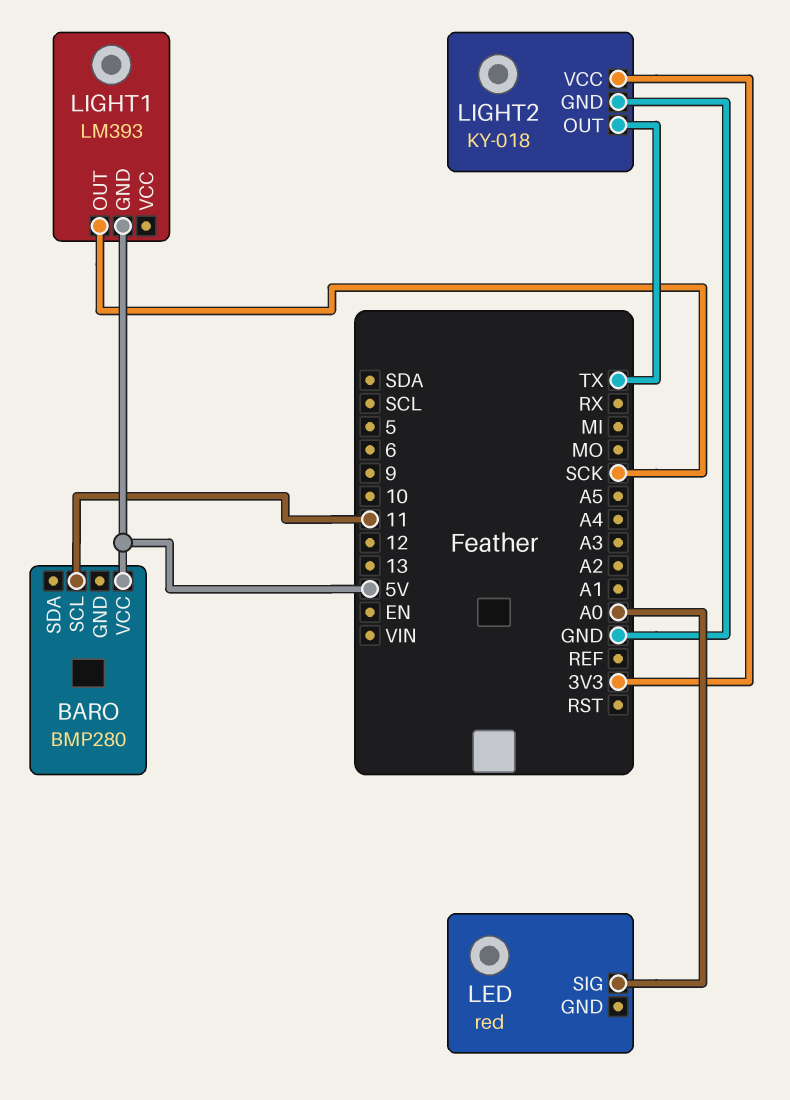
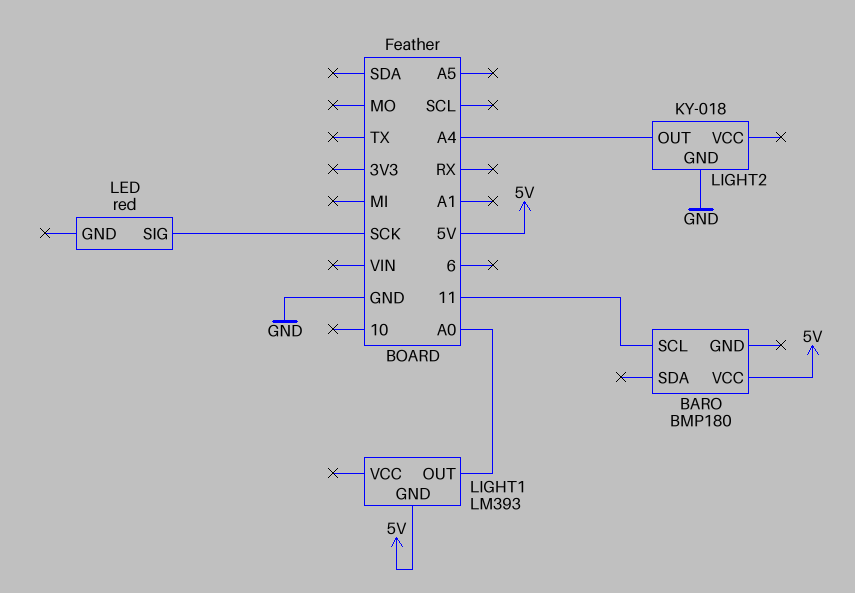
BARO: BMP280 -> BMP180
LED pin SIG: A0 -> SCK
LIGHT1 pin OUT: SCK -> A0
LIGHT2 pin OUT: TX -> A4
LIGHT2 pin VCC: 3V3 -> none

